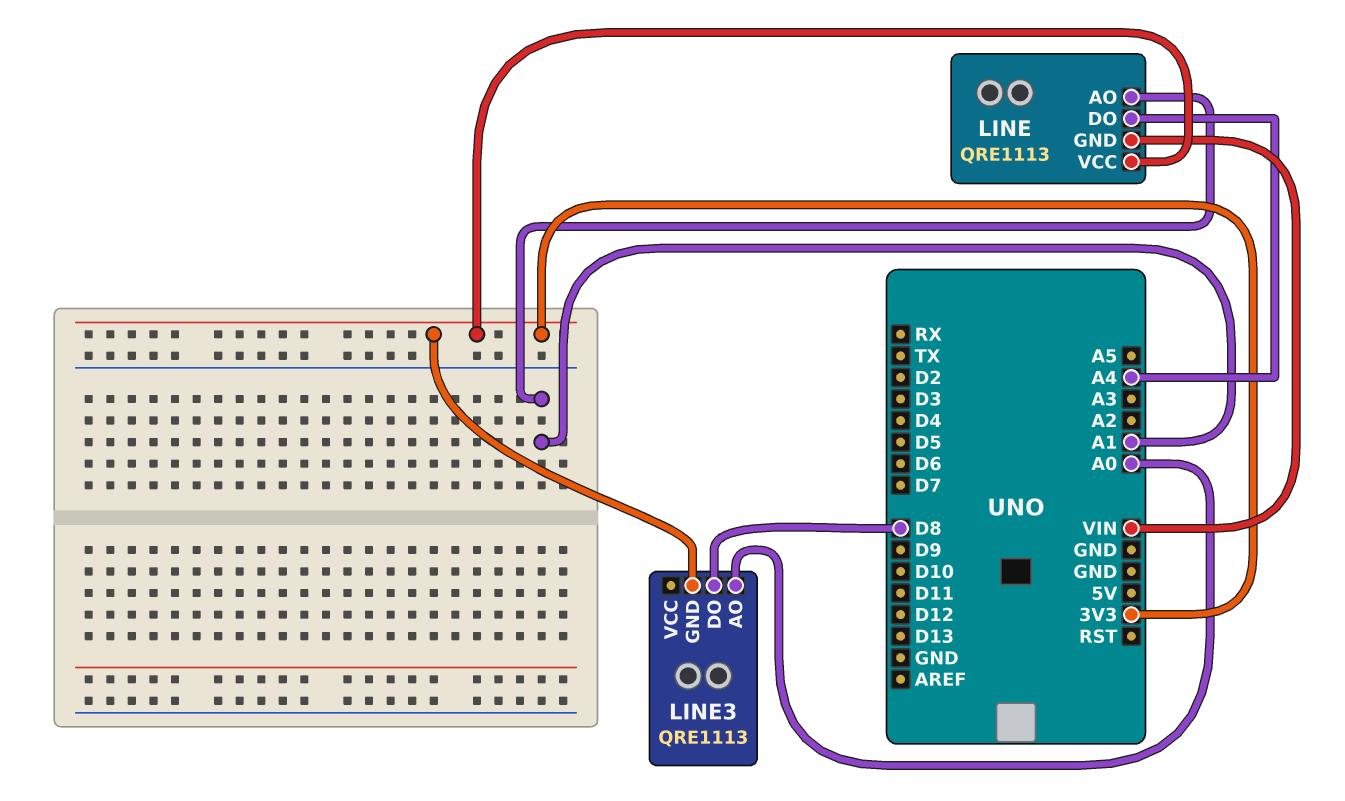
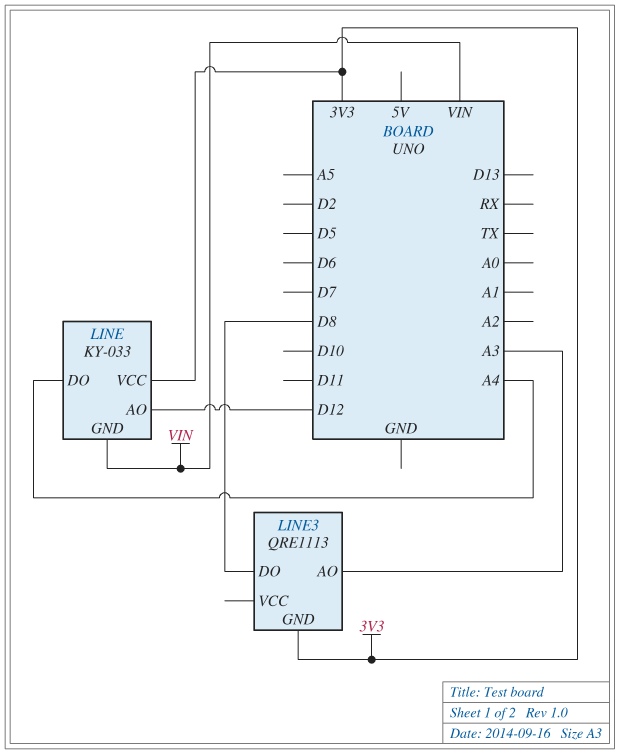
LINE: QRE1113 -> KY-033
LINE pin AO: A1 -> D12
LINE3 pin AO: A0 -> A3

